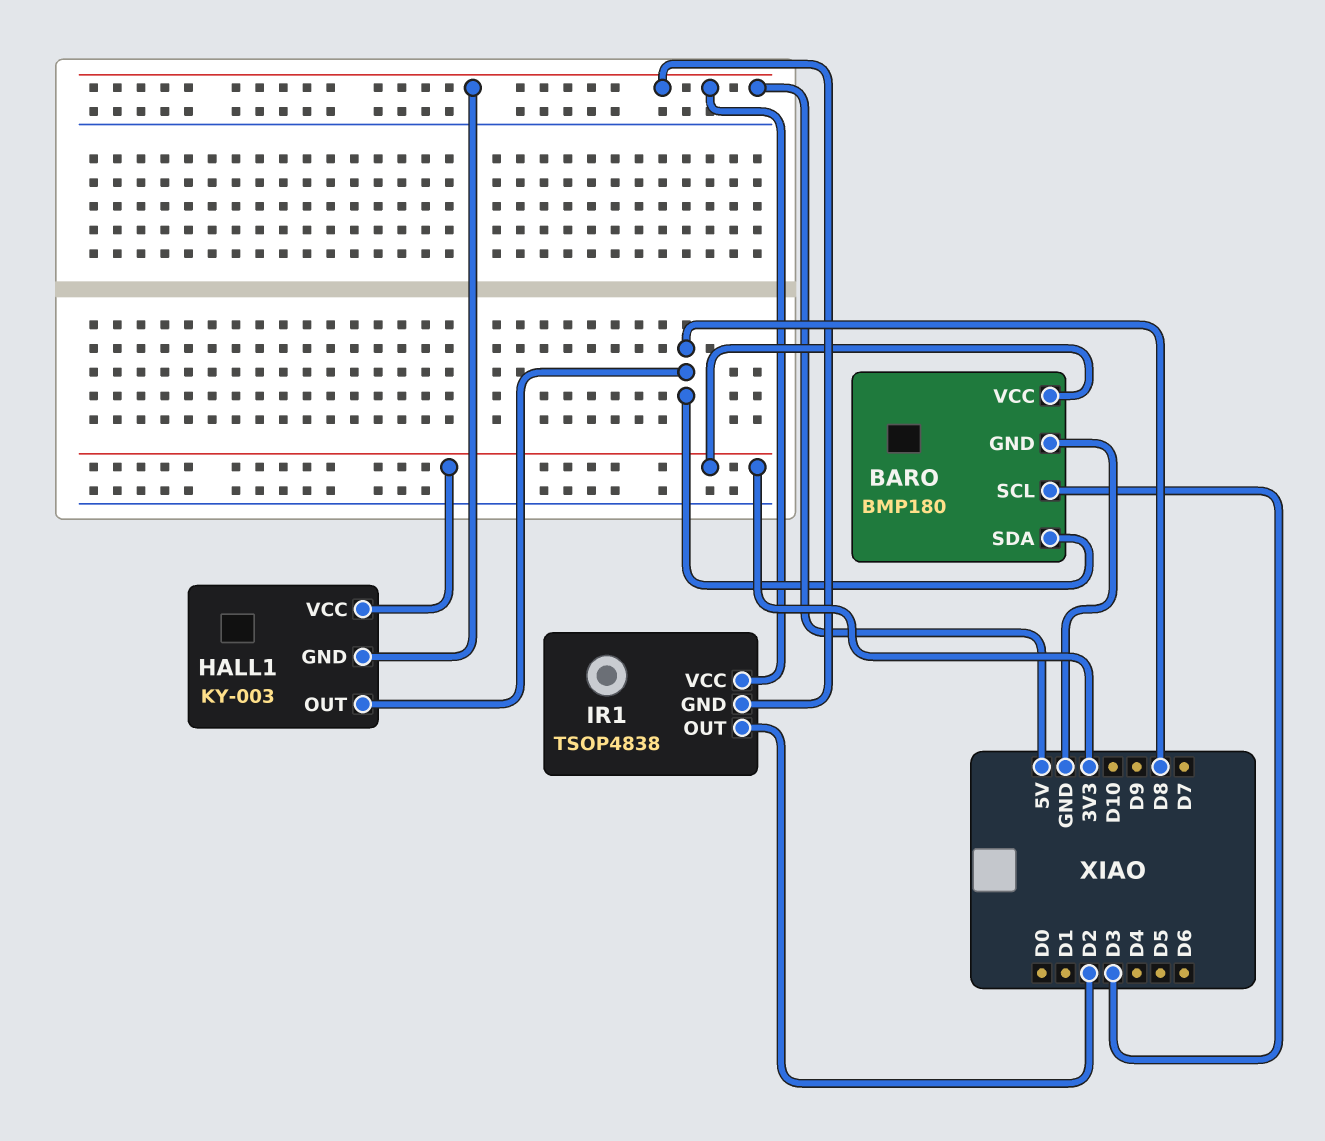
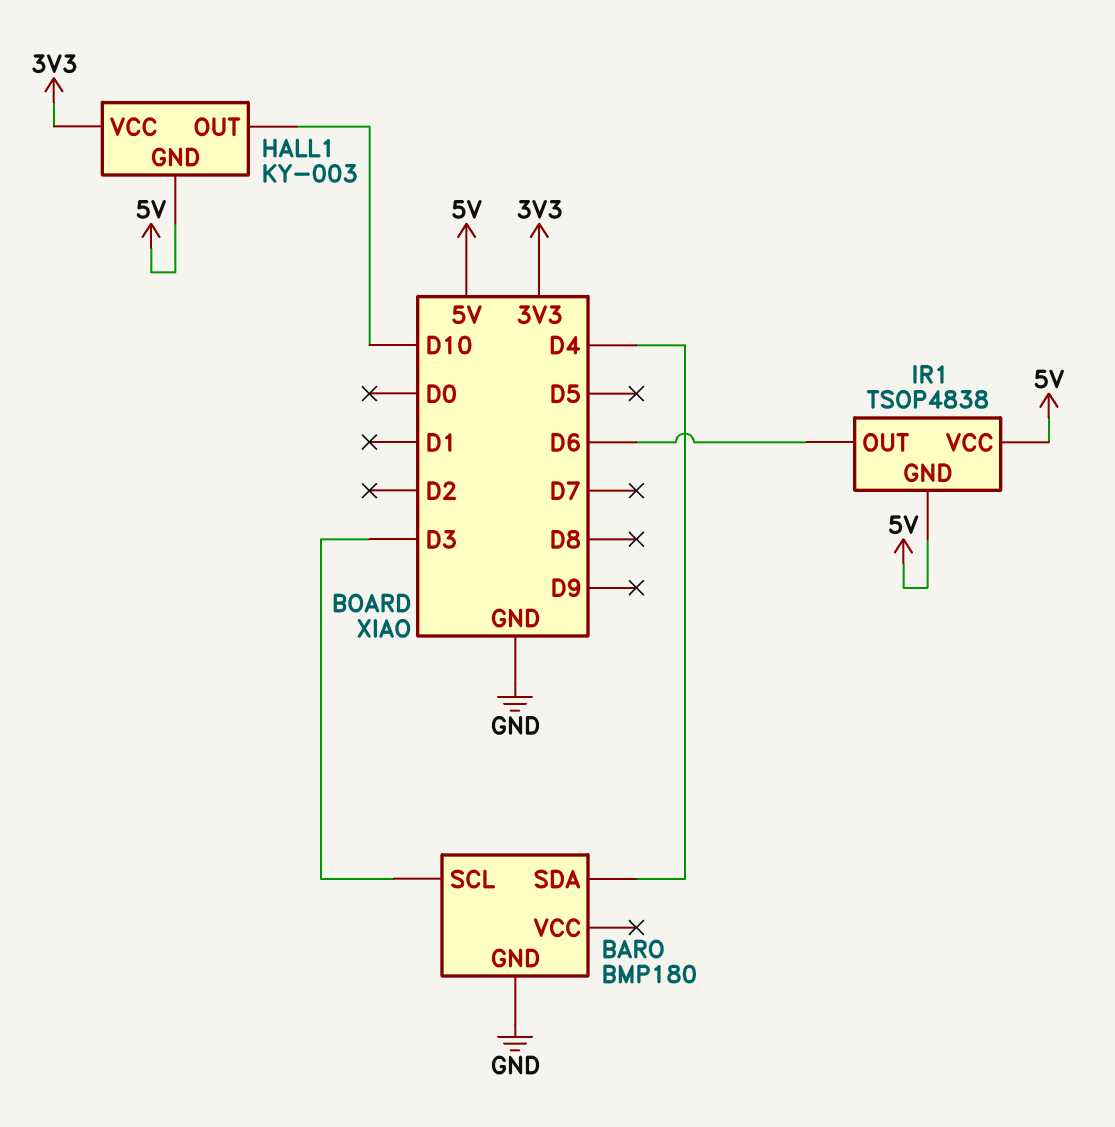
BARO pin SDA: D8 -> D4
BARO pin VCC: 3V3 -> none
HALL1 pin OUT: D8 -> D10
IR1 pin OUT: D2 -> D6

